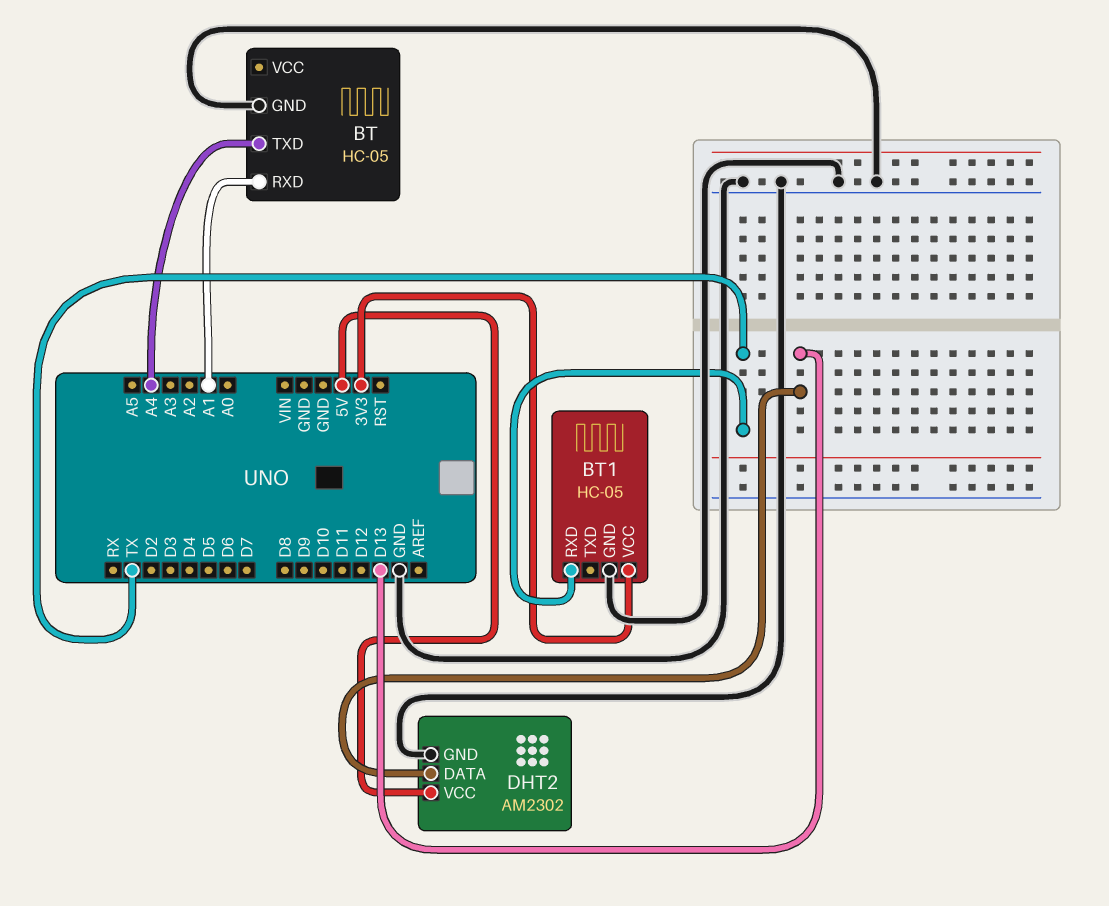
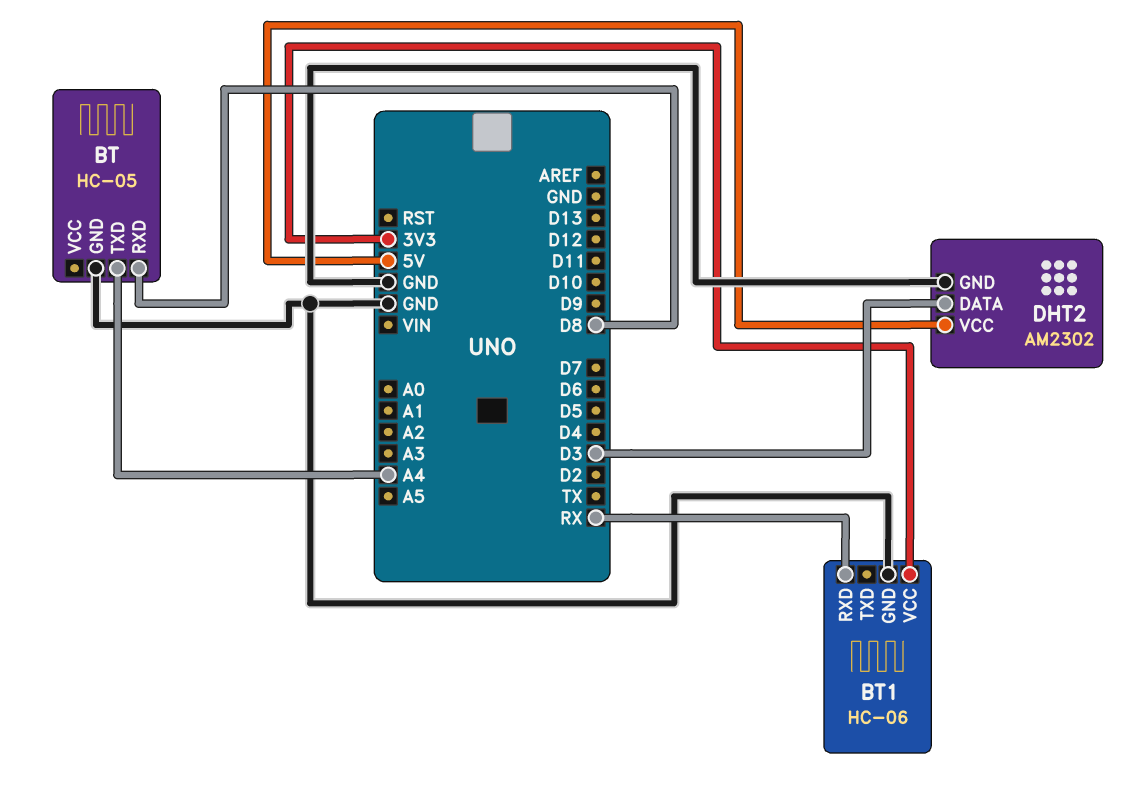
BT pin RXD: A1 -> D8
BT1: HC-05 -> HC-06
BT1 pin RXD: TX -> RX
DHT2 pin DATA: D13 -> D3

